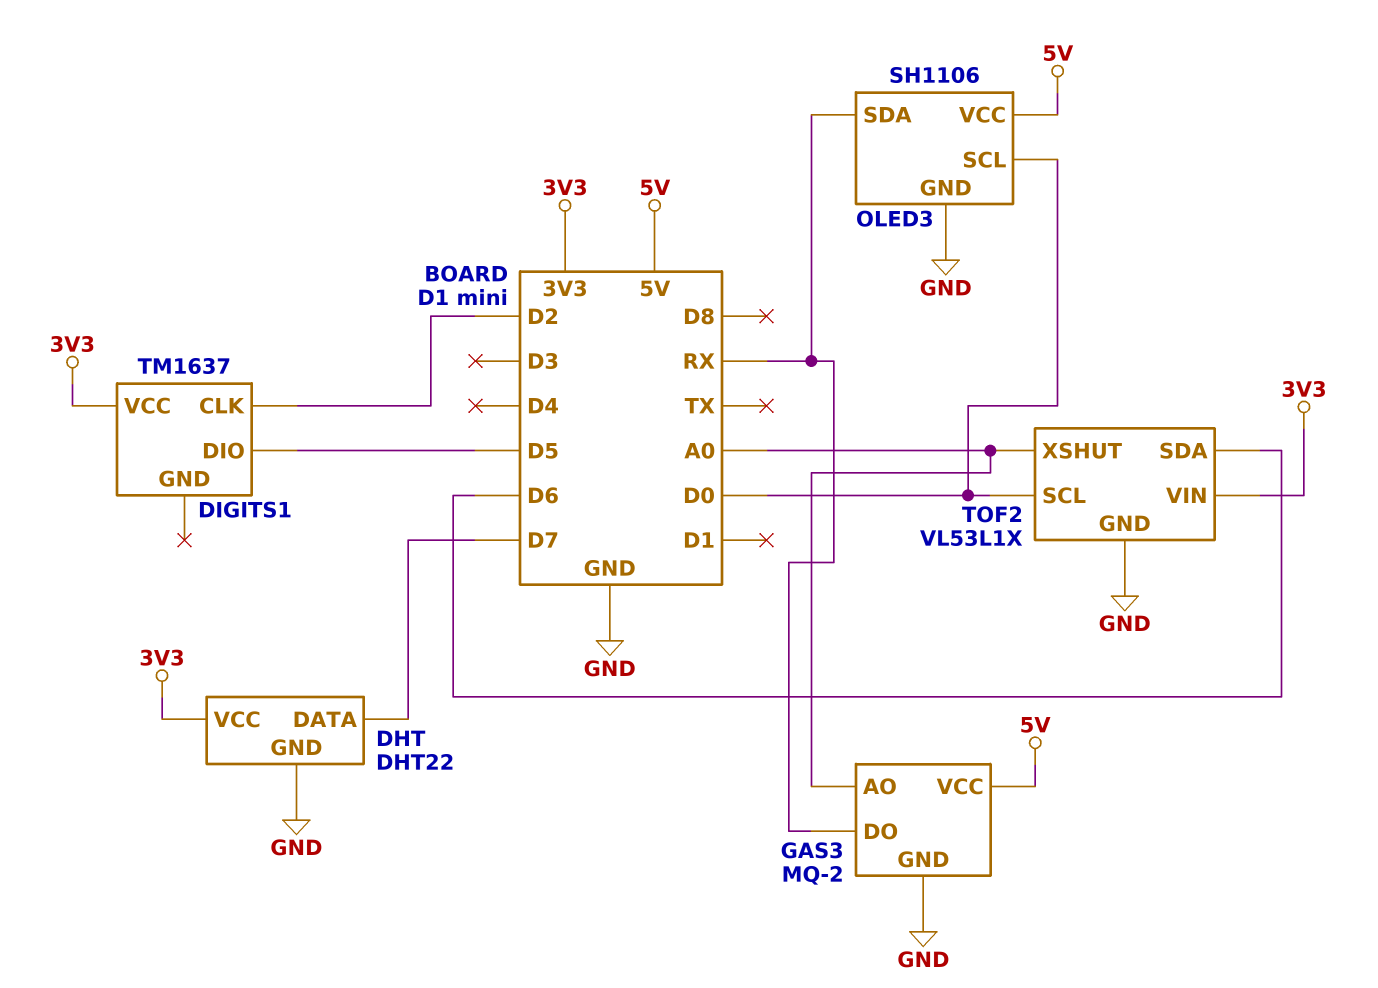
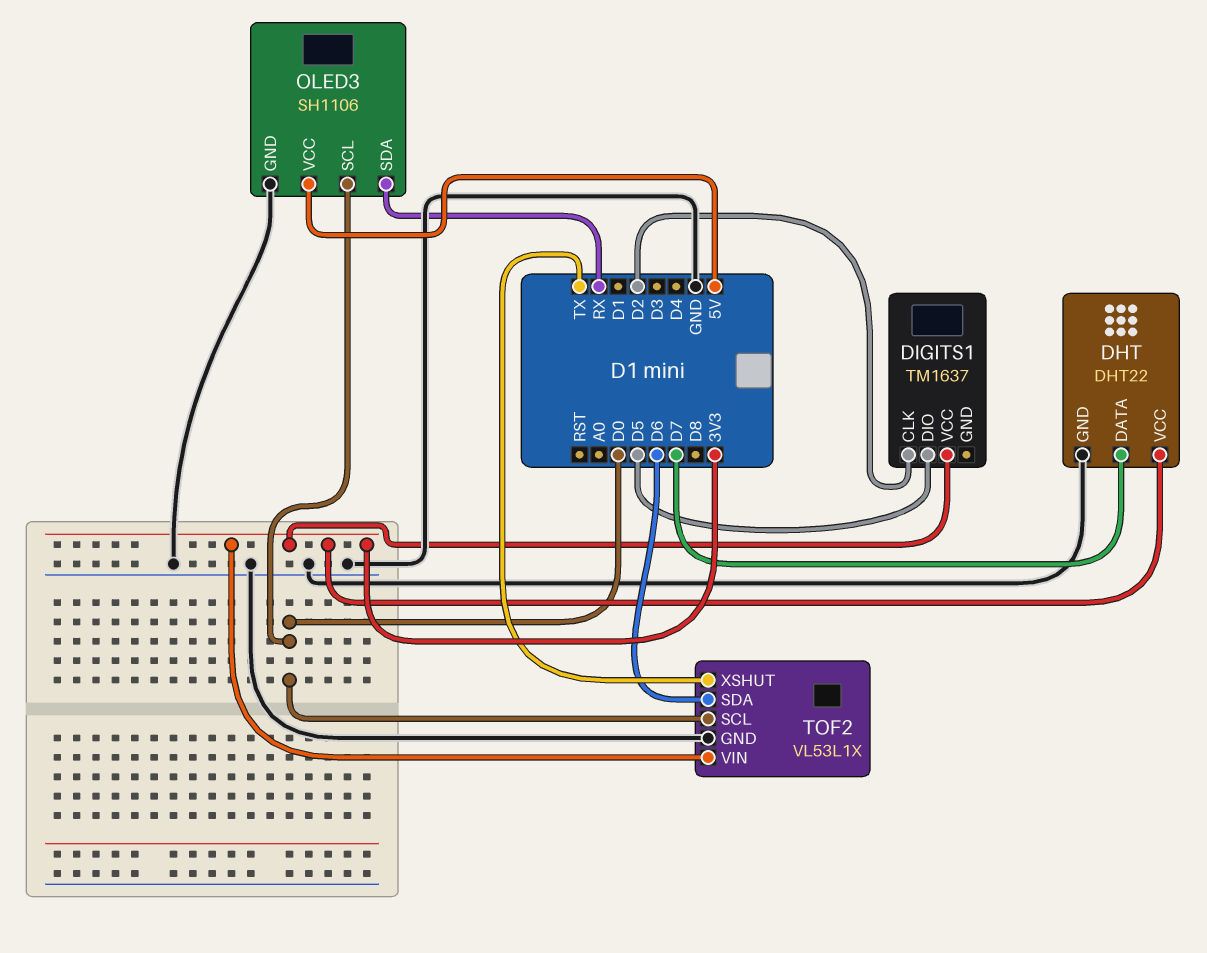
GAS3: MQ-2 -> none
GAS3 pin AO: A0 -> none
GAS3 pin DO: RX -> none
GAS3 pin GND: GND -> none
GAS3 pin VCC: 5V -> none
TOF2 pin XSHUT: A0 -> TX

